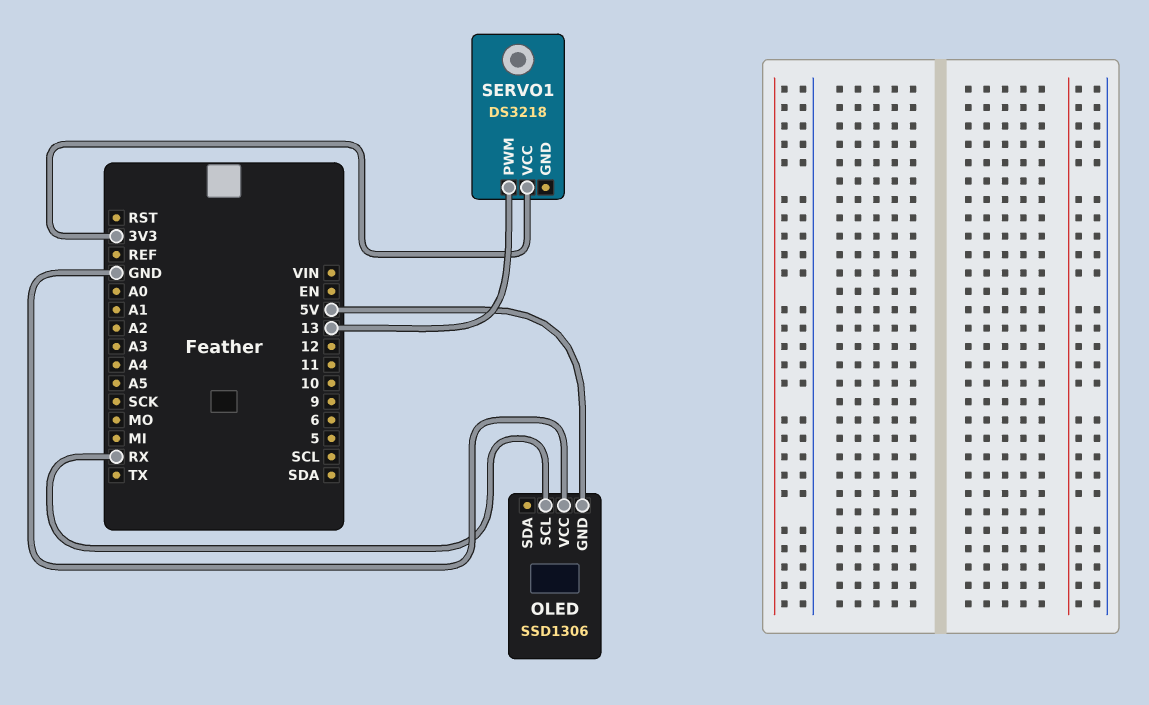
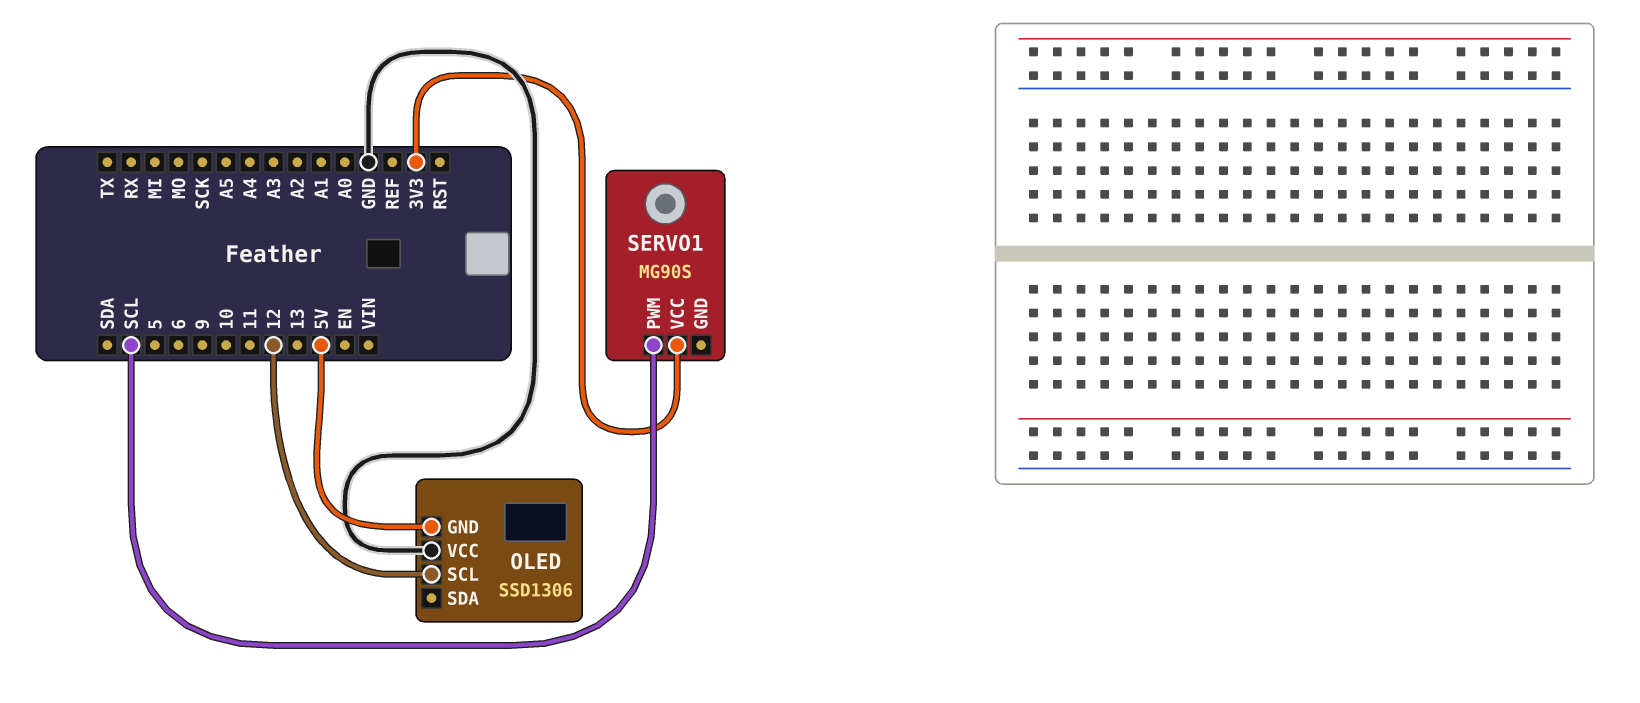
OLED pin SCL: RX -> 12
SERVO1: DS3218 -> MG90S
SERVO1 pin PWM: 13 -> SCL

